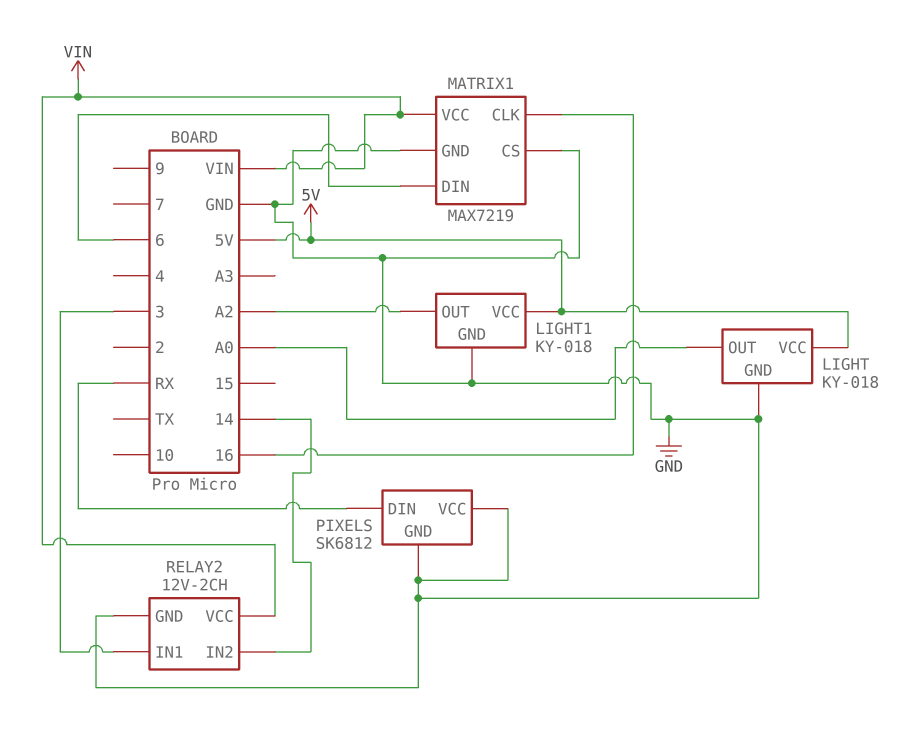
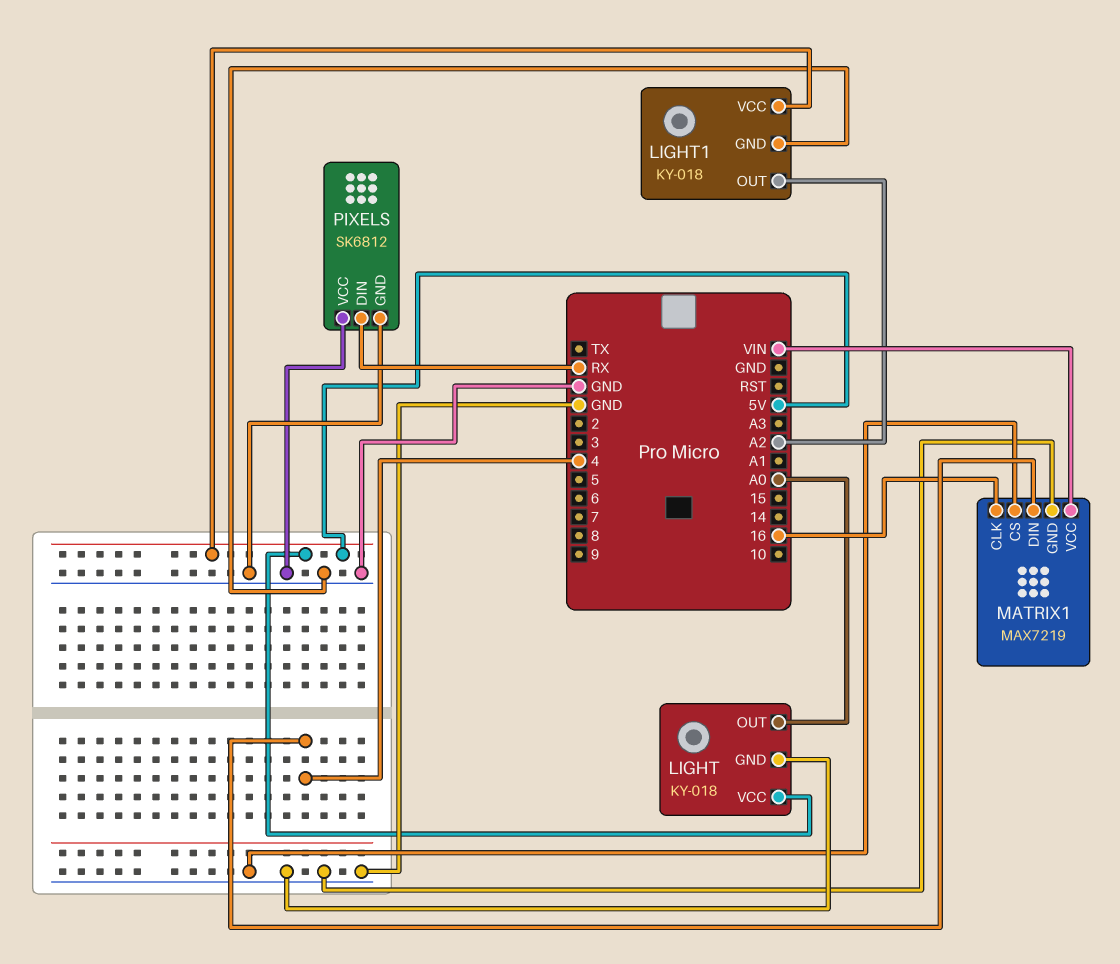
MATRIX1 pin DIN: 6 -> 4
RELAY2: 12V-2CH -> none
RELAY2 pin GND: GND -> none
RELAY2 pin IN1: 3 -> none
RELAY2 pin IN2: 14 -> none
RELAY2 pin VCC: VIN -> none

